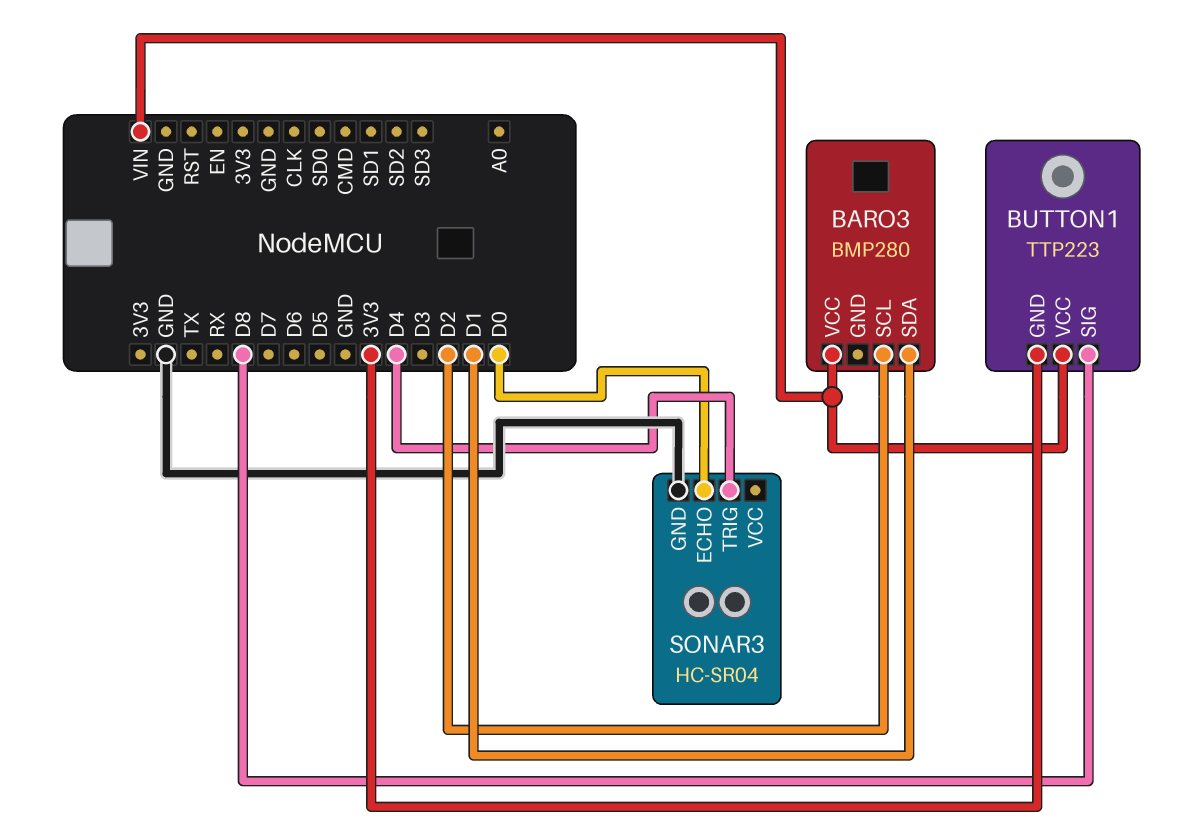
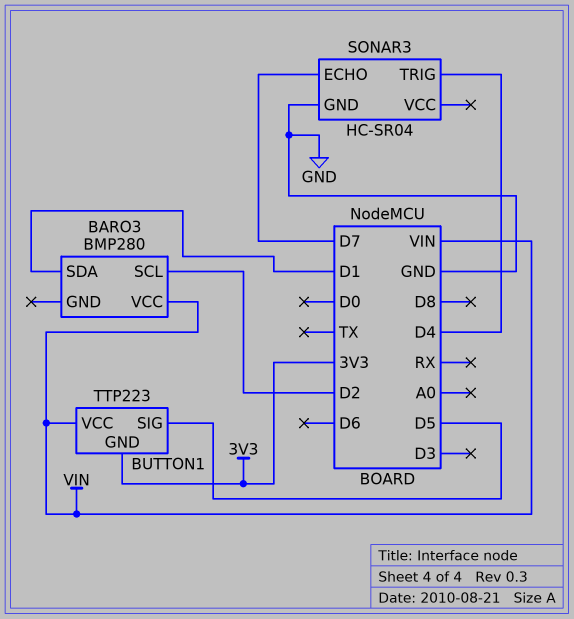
BUTTON1 pin SIG: D8 -> D5
SONAR3 pin ECHO: D0 -> D7

